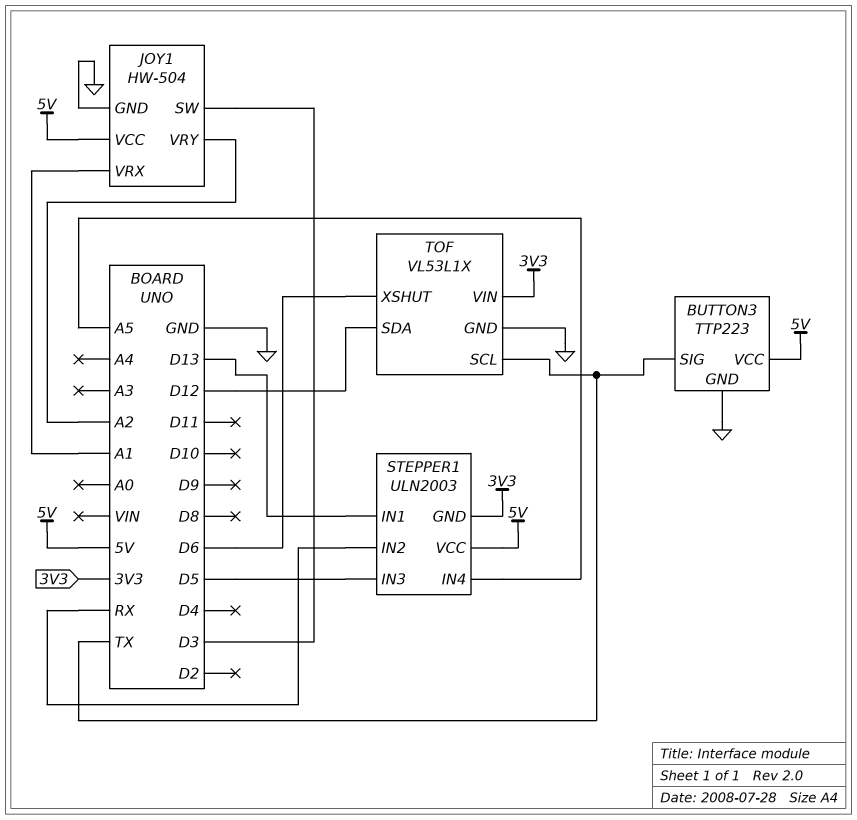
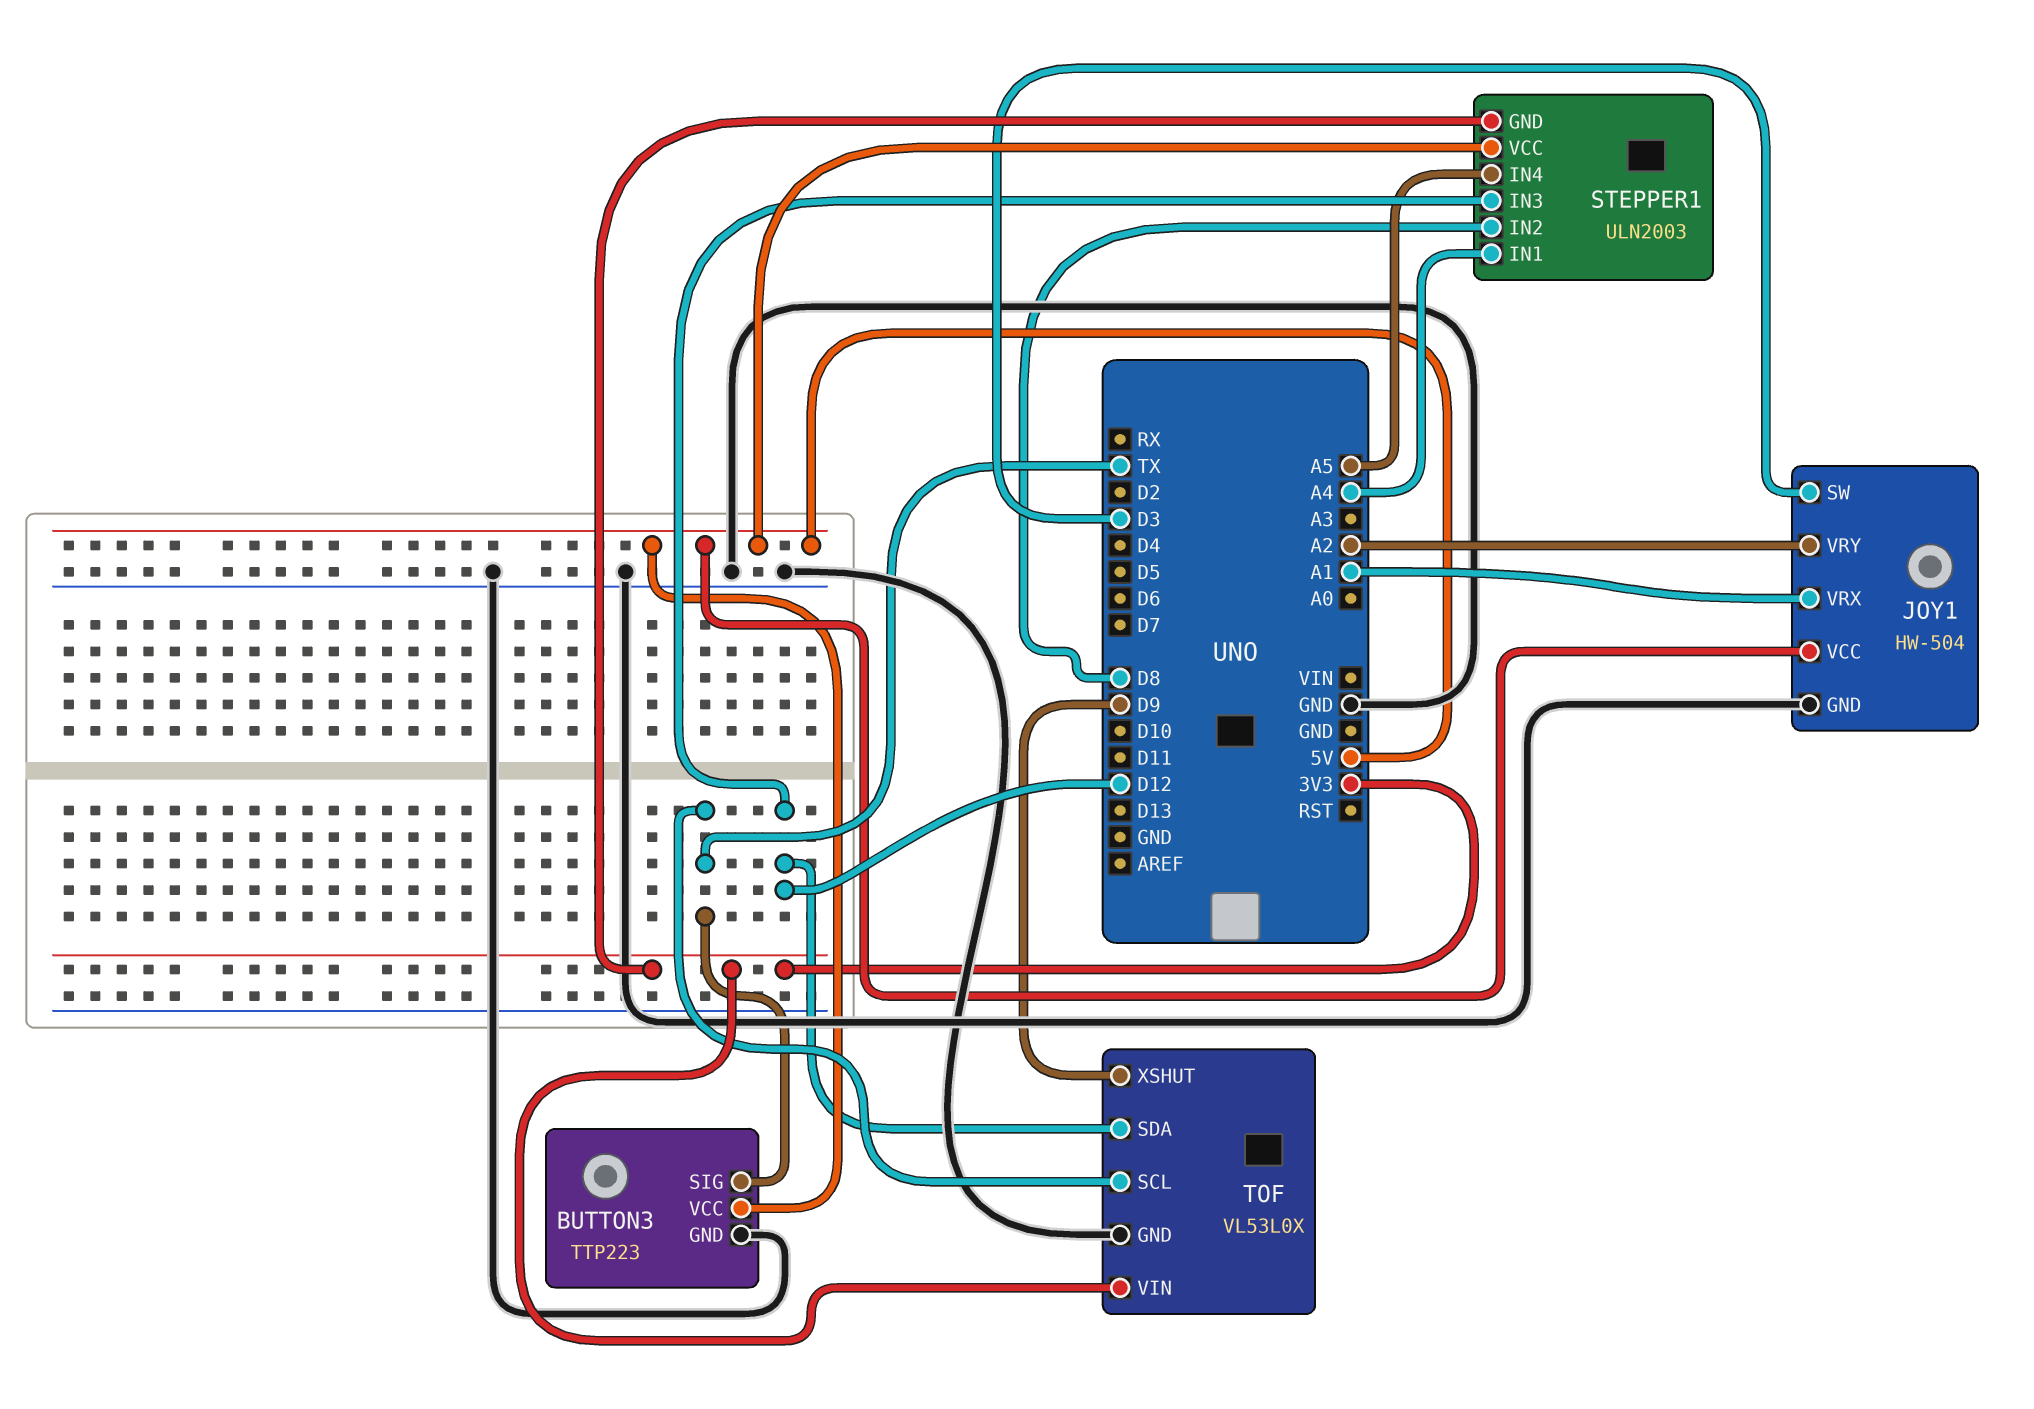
STEPPER1 pin IN1: D13 -> A4
STEPPER1 pin IN2: RX -> D8
STEPPER1 pin IN3: D5 -> D12
TOF: VL53L1X -> VL53L0X
TOF pin XSHUT: D6 -> D9

